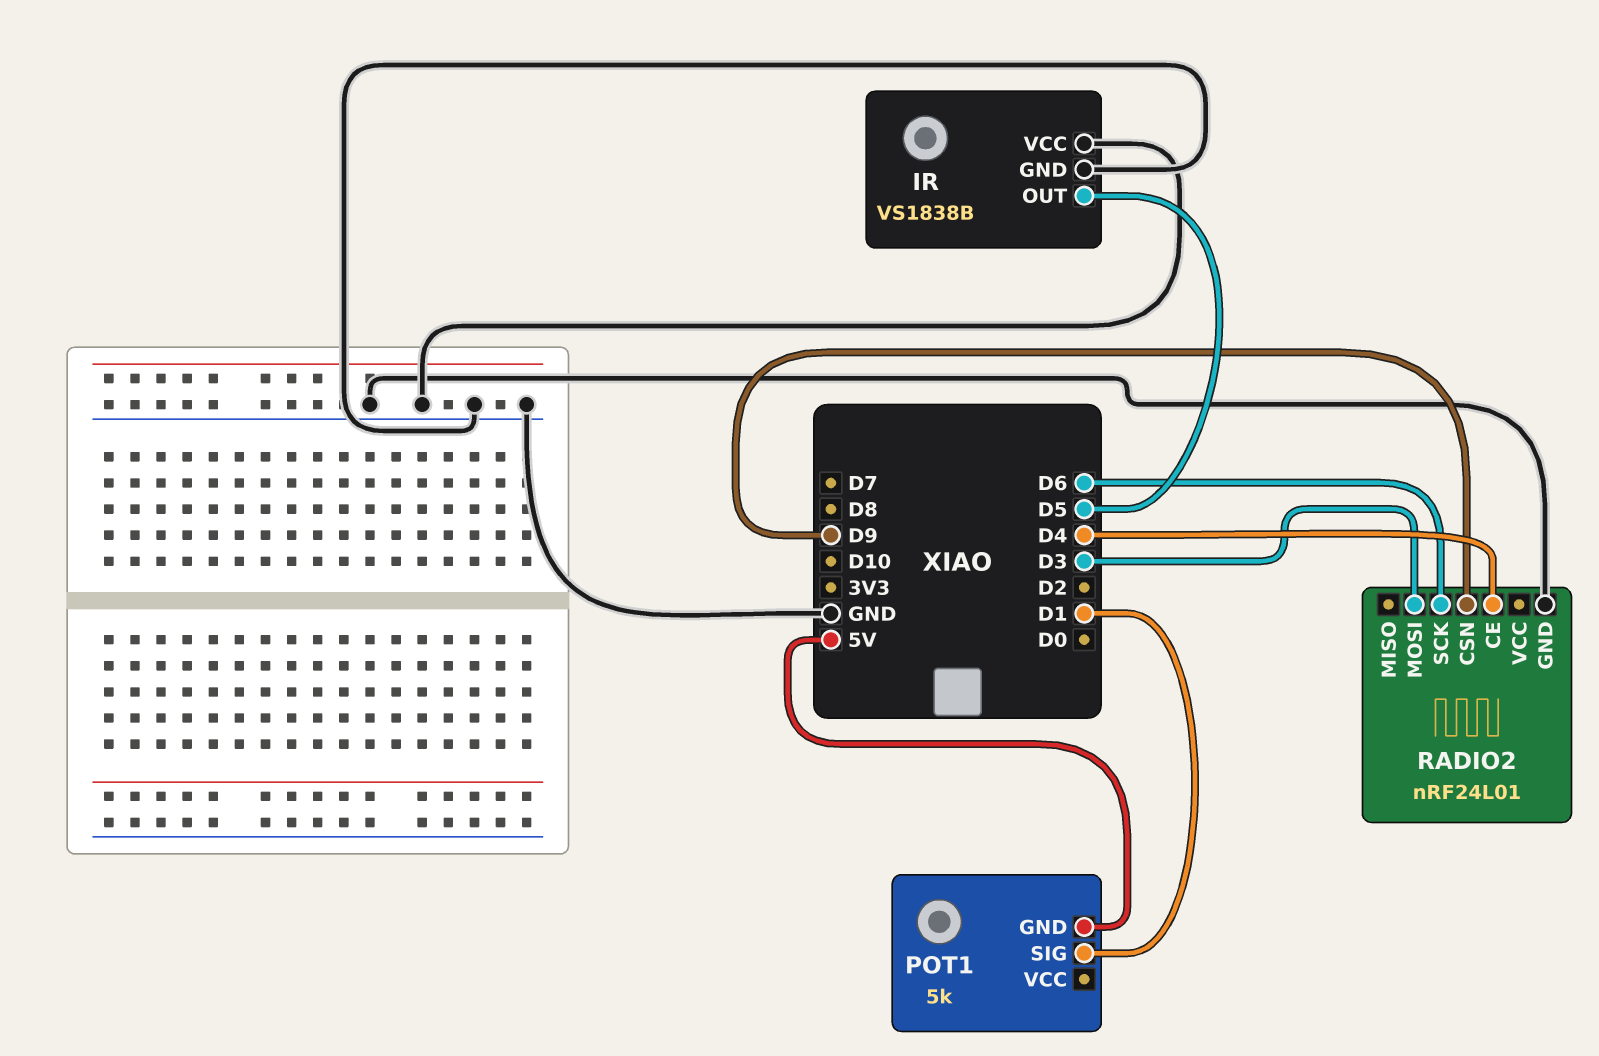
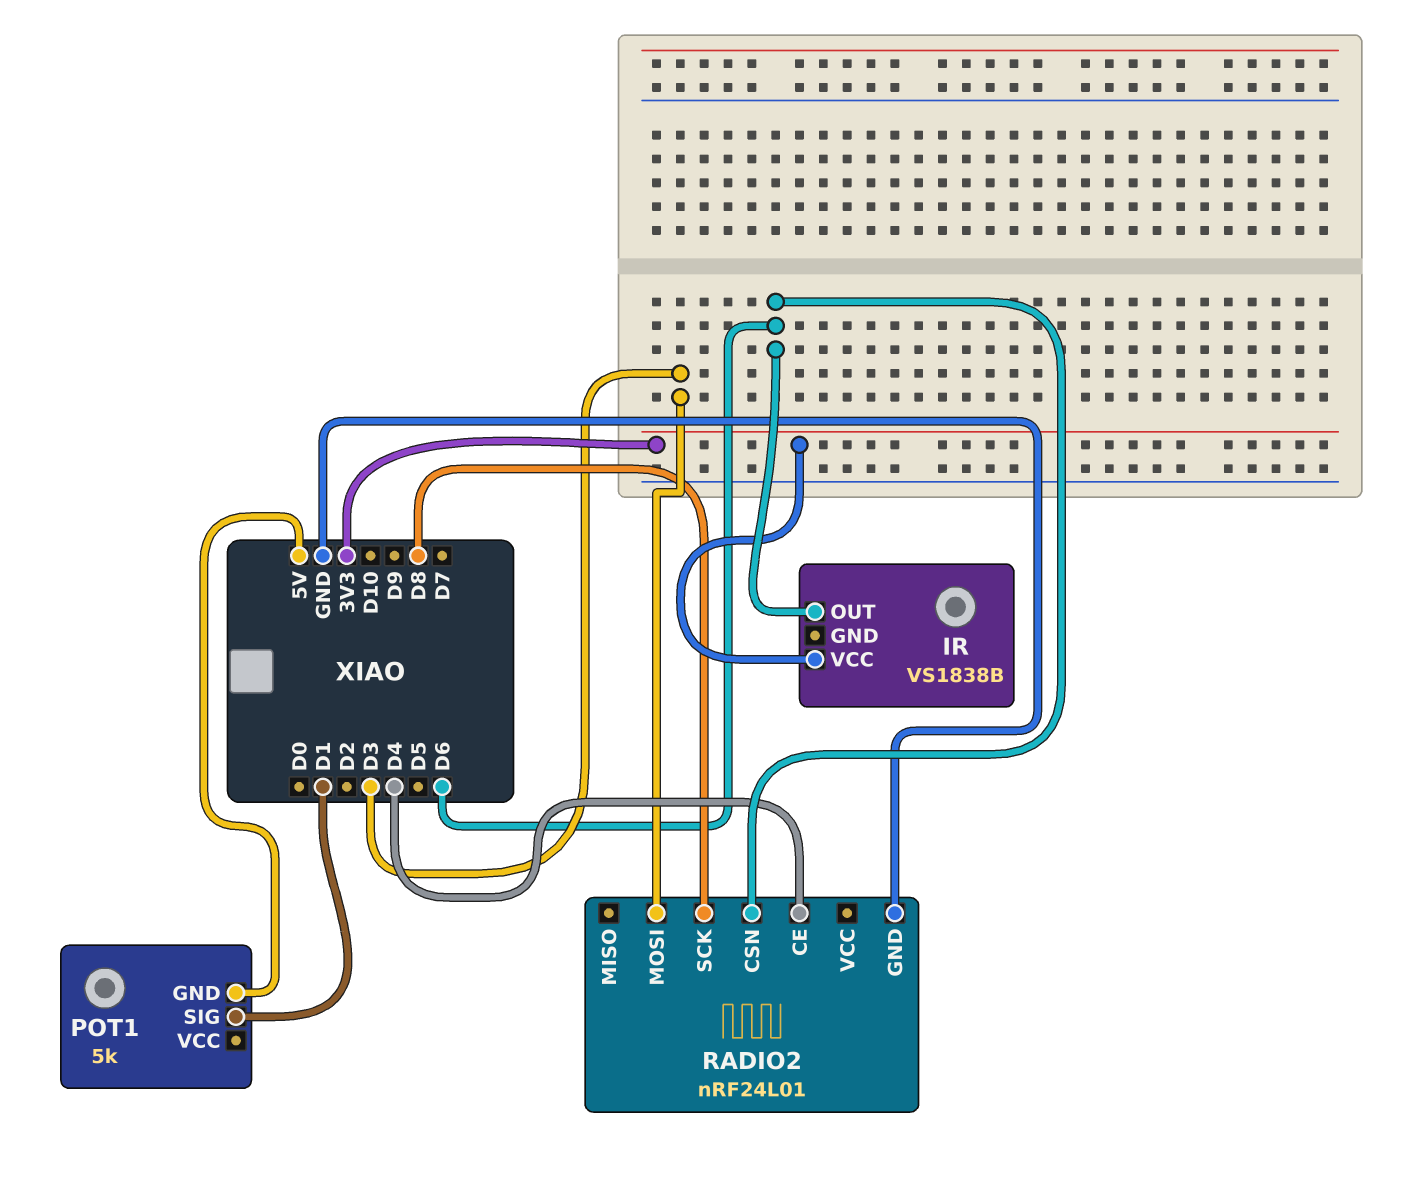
IR pin GND: GND -> none
IR pin OUT: D5 -> D6
IR pin VCC: GND -> 3V3
RADIO2 pin CSN: D9 -> D6
RADIO2 pin SCK: D6 -> D8

